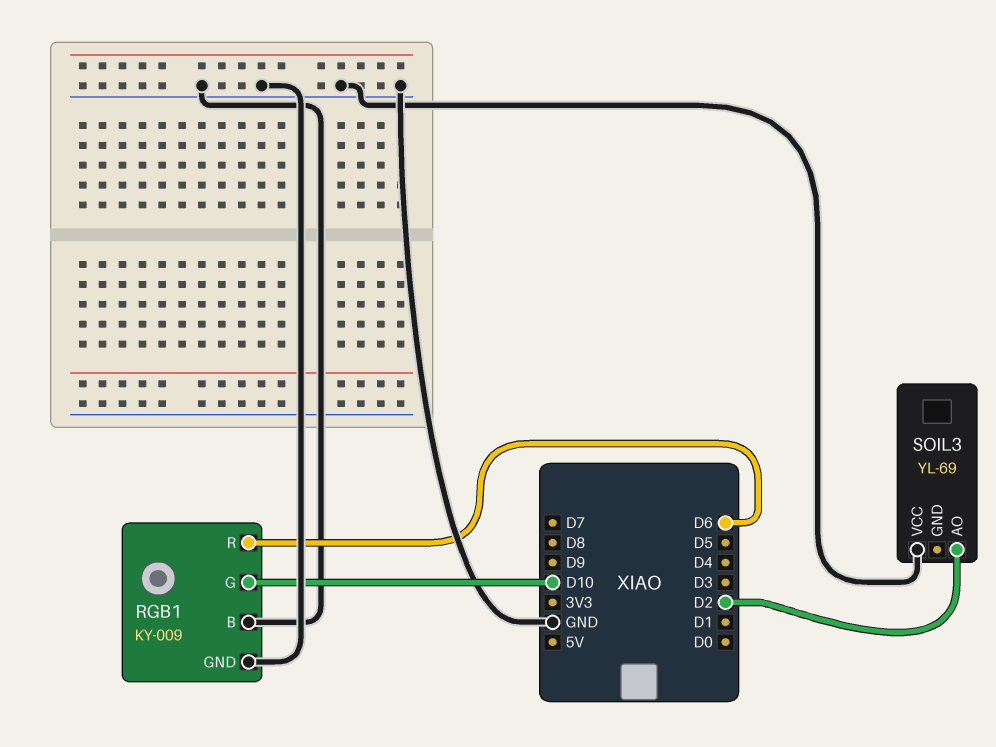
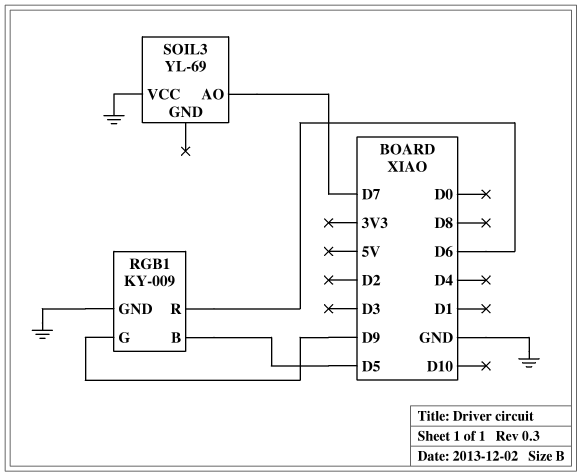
RGB1 pin B: GND -> D5
RGB1 pin G: D10 -> D9
SOIL3 pin AO: D2 -> D7

